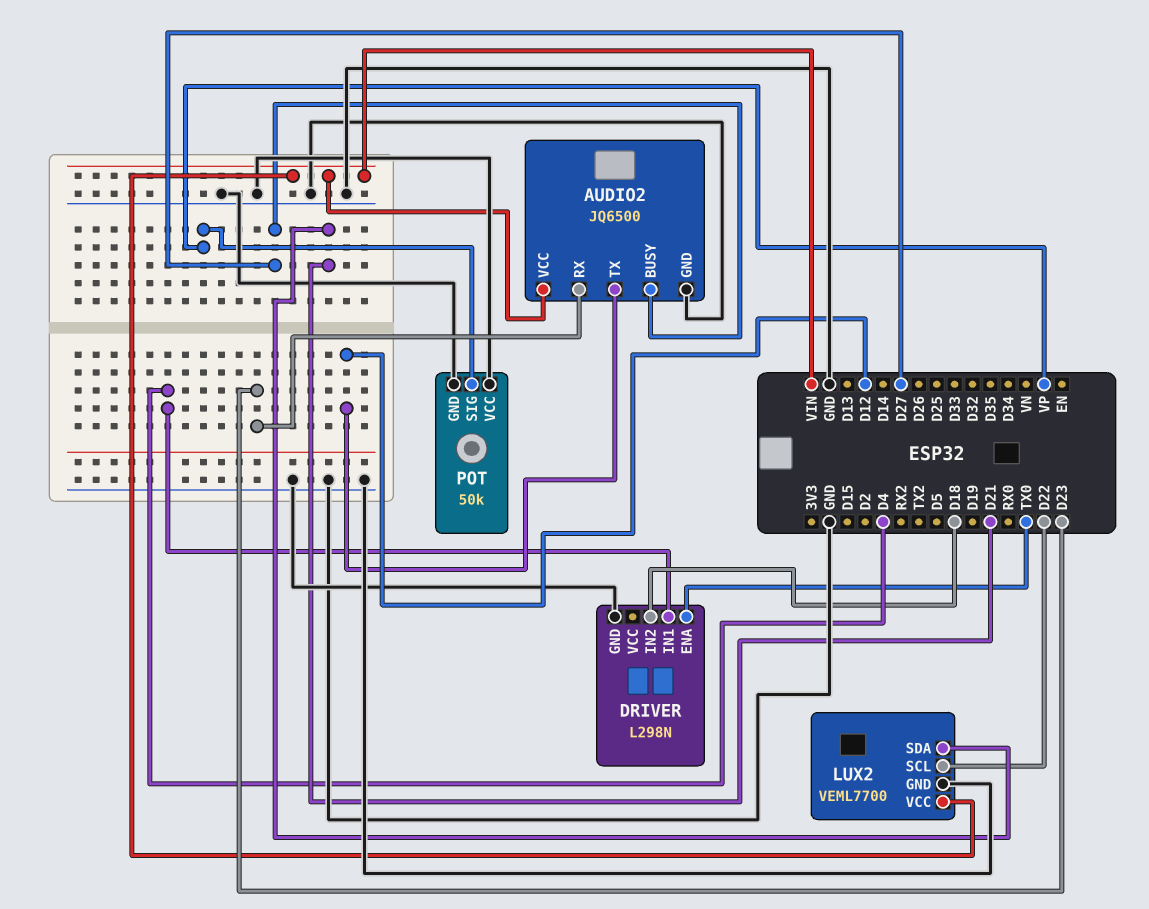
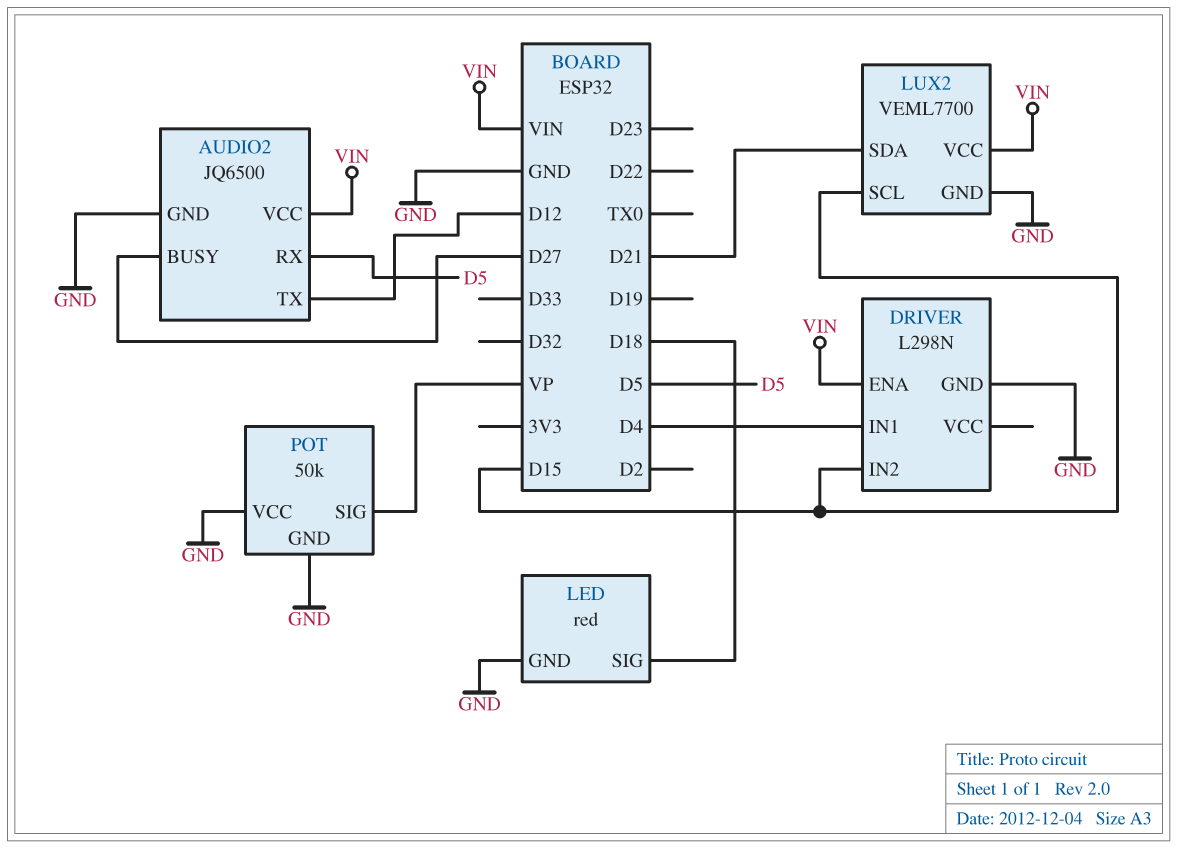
AUDIO2 pin RX: D23 -> D5
DRIVER pin ENA: TX0 -> VIN
DRIVER pin IN2: D18 -> D15
LED: none -> red
LED pin GND: none -> GND
LED pin SIG: none -> D18
LUX2 pin SCL: D22 -> D15

